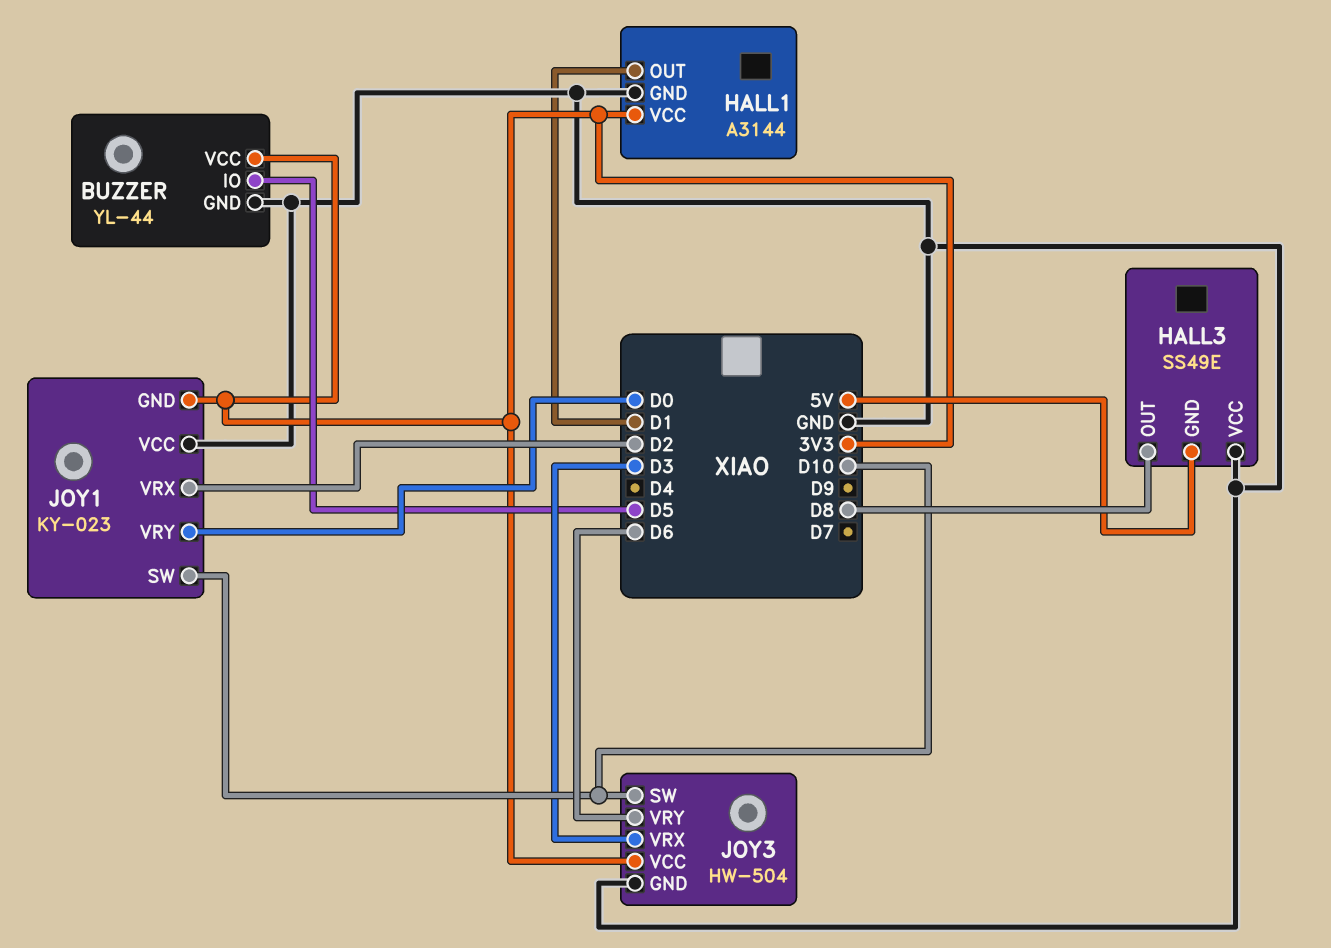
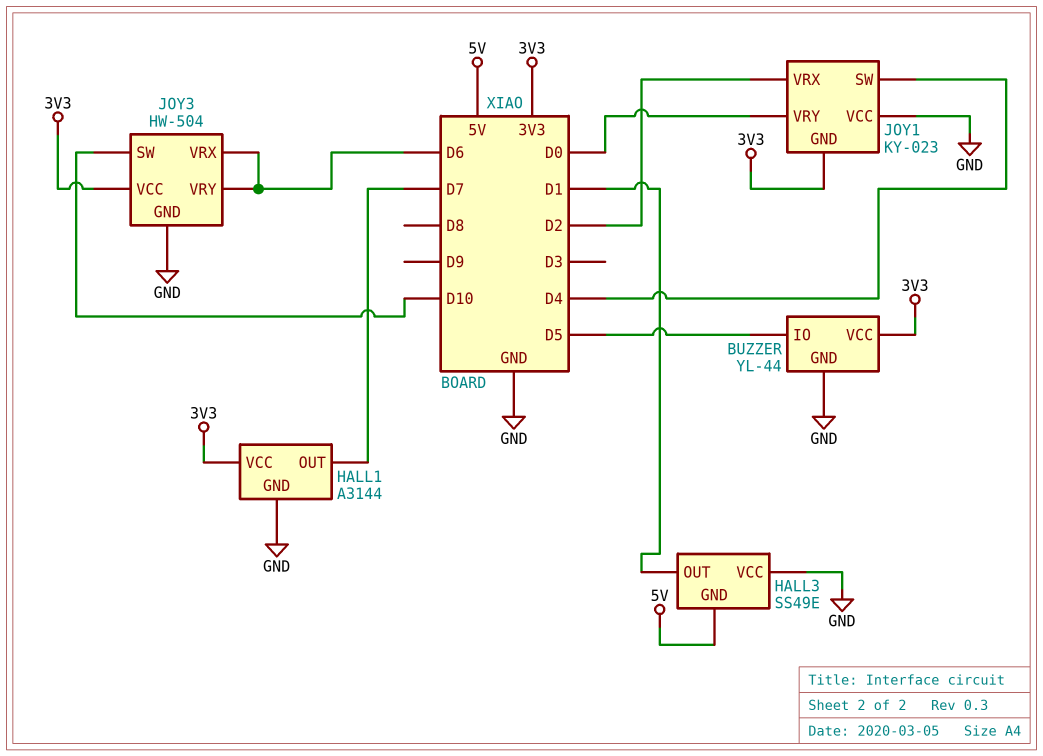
HALL1 pin OUT: D1 -> D7
HALL3 pin OUT: D8 -> D1
JOY1 pin SW: D10 -> D4
JOY3 pin VRX: D3 -> D6

